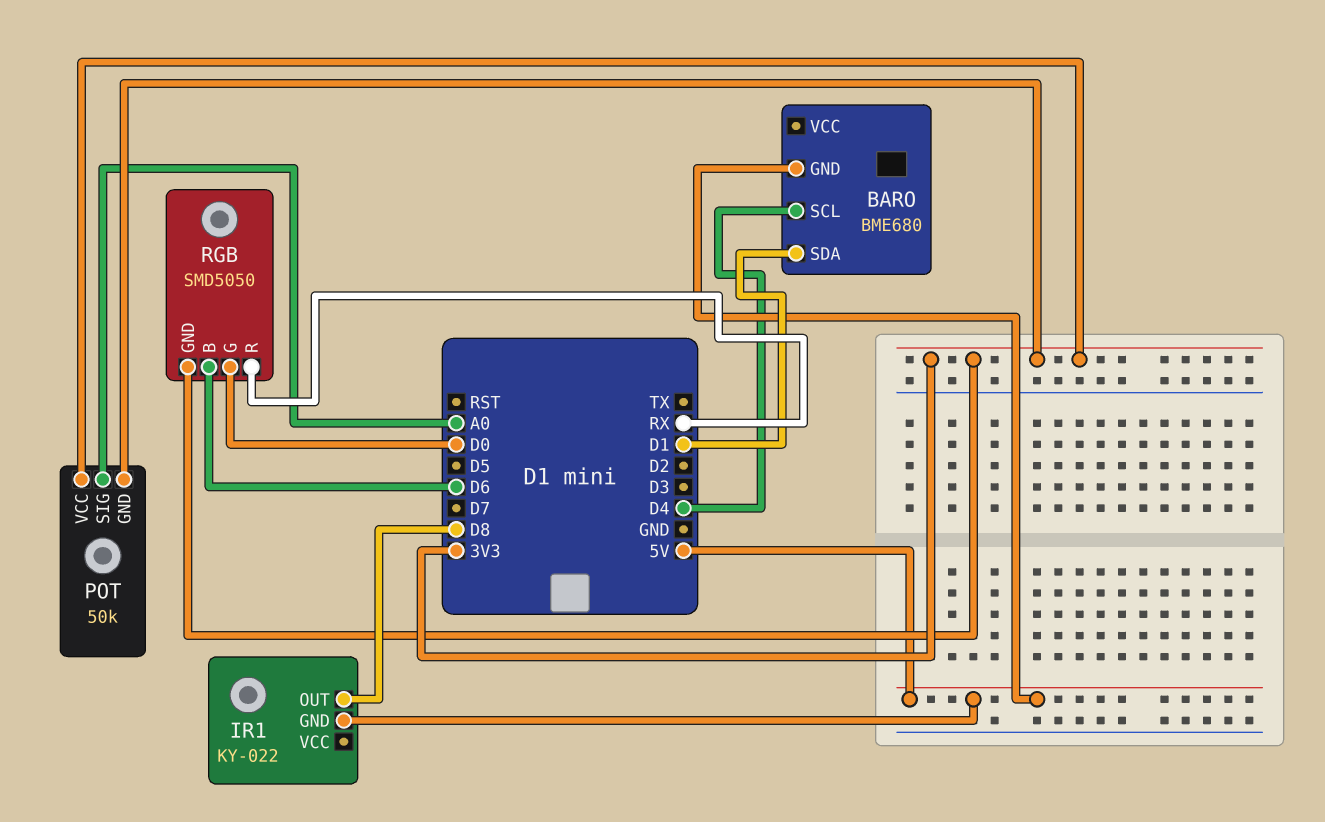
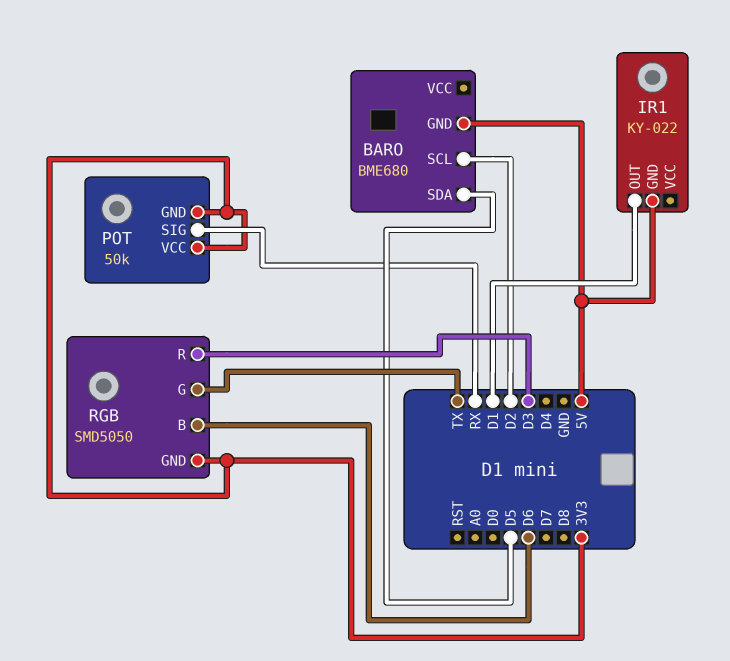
BARO pin SCL: D4 -> D2
BARO pin SDA: D1 -> D5
IR1 pin OUT: D8 -> D1
POT pin SIG: A0 -> RX
RGB pin G: D0 -> TX
RGB pin R: RX -> D3

